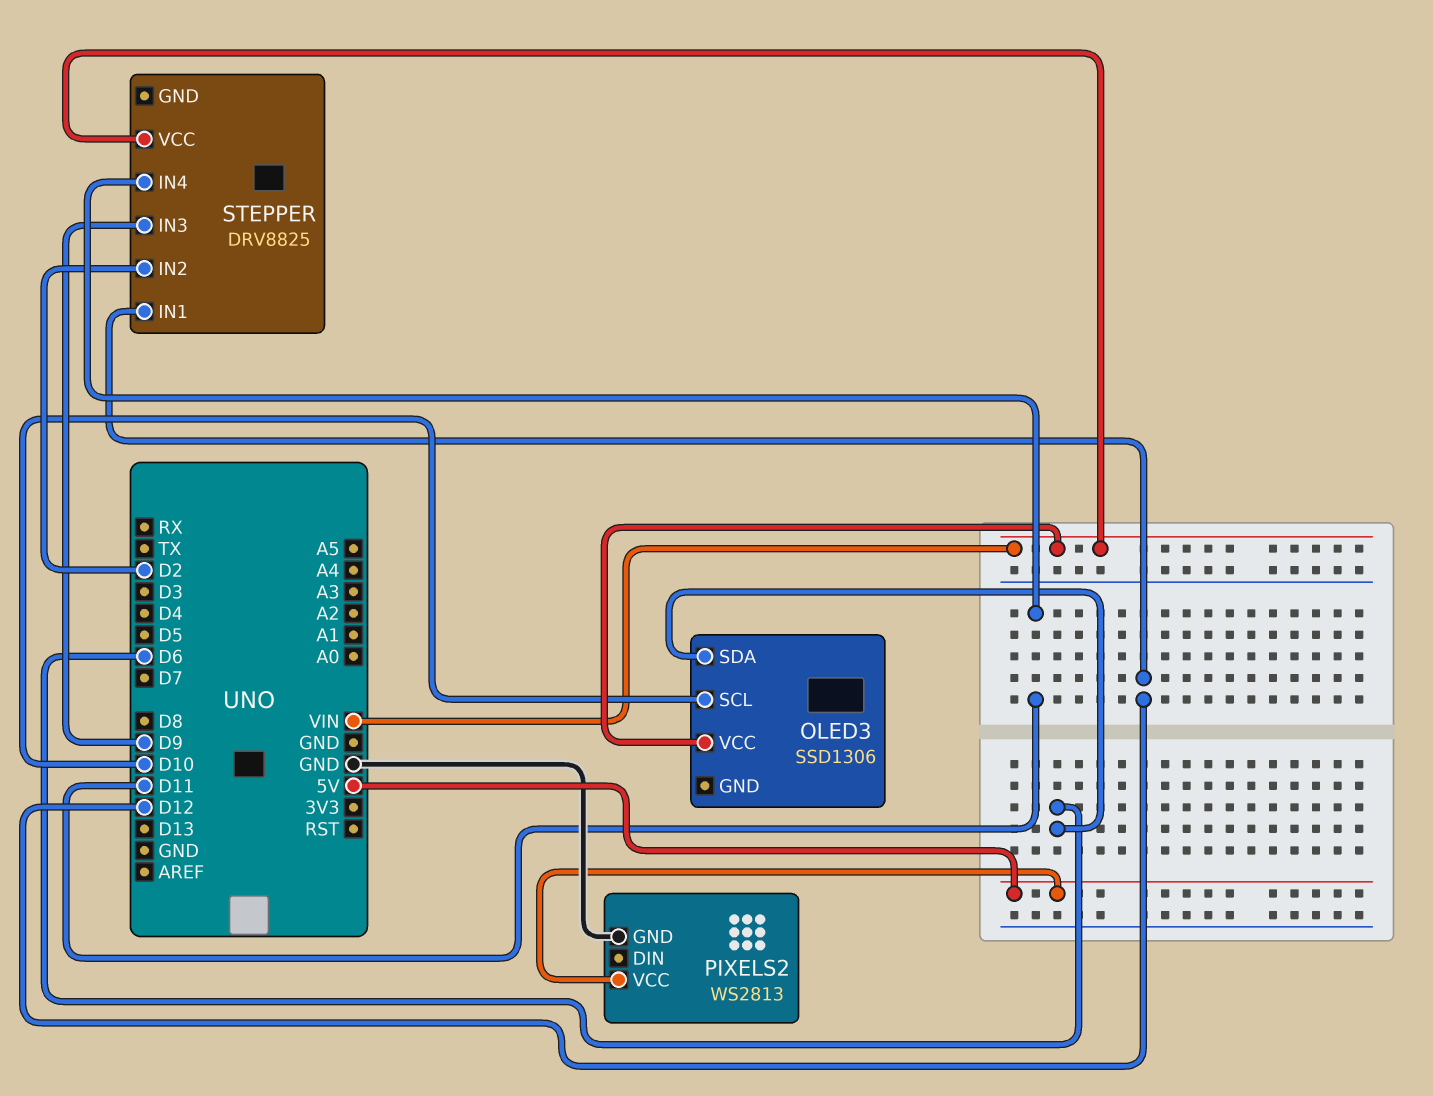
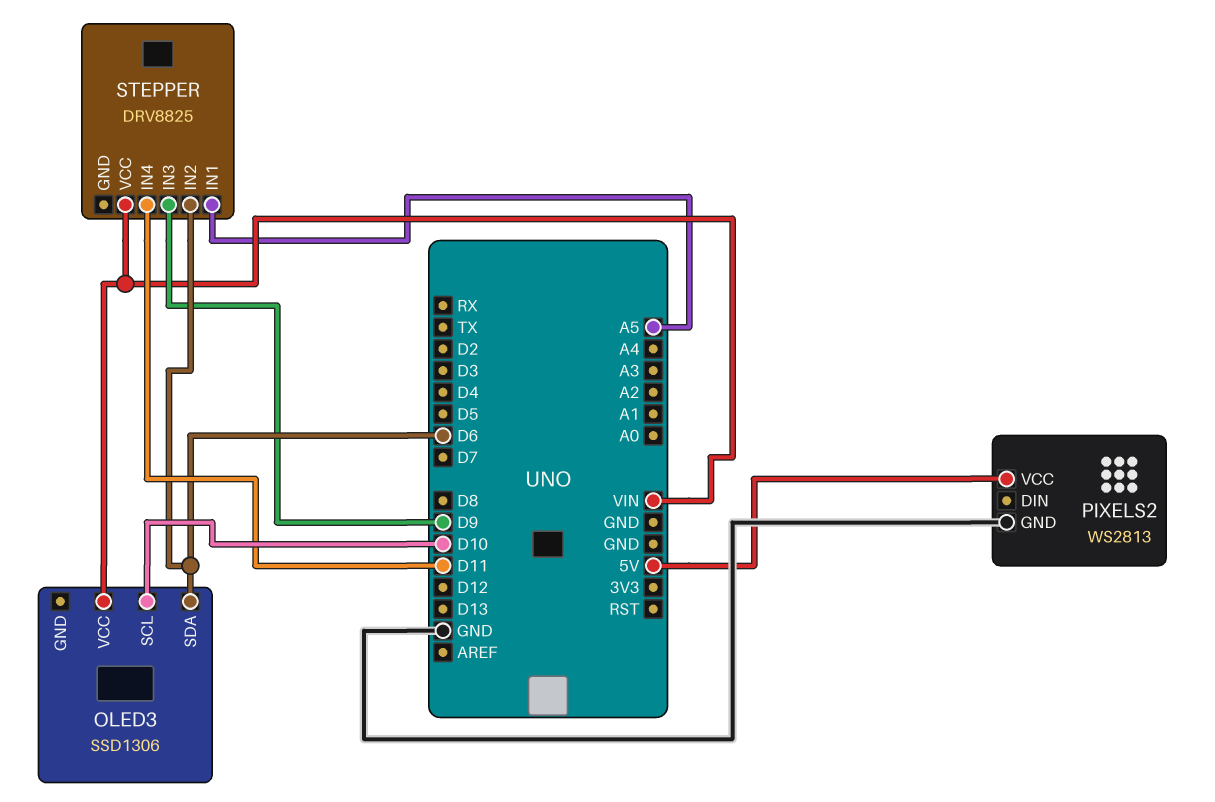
STEPPER pin IN1: D12 -> A5
STEPPER pin IN2: D2 -> D6

